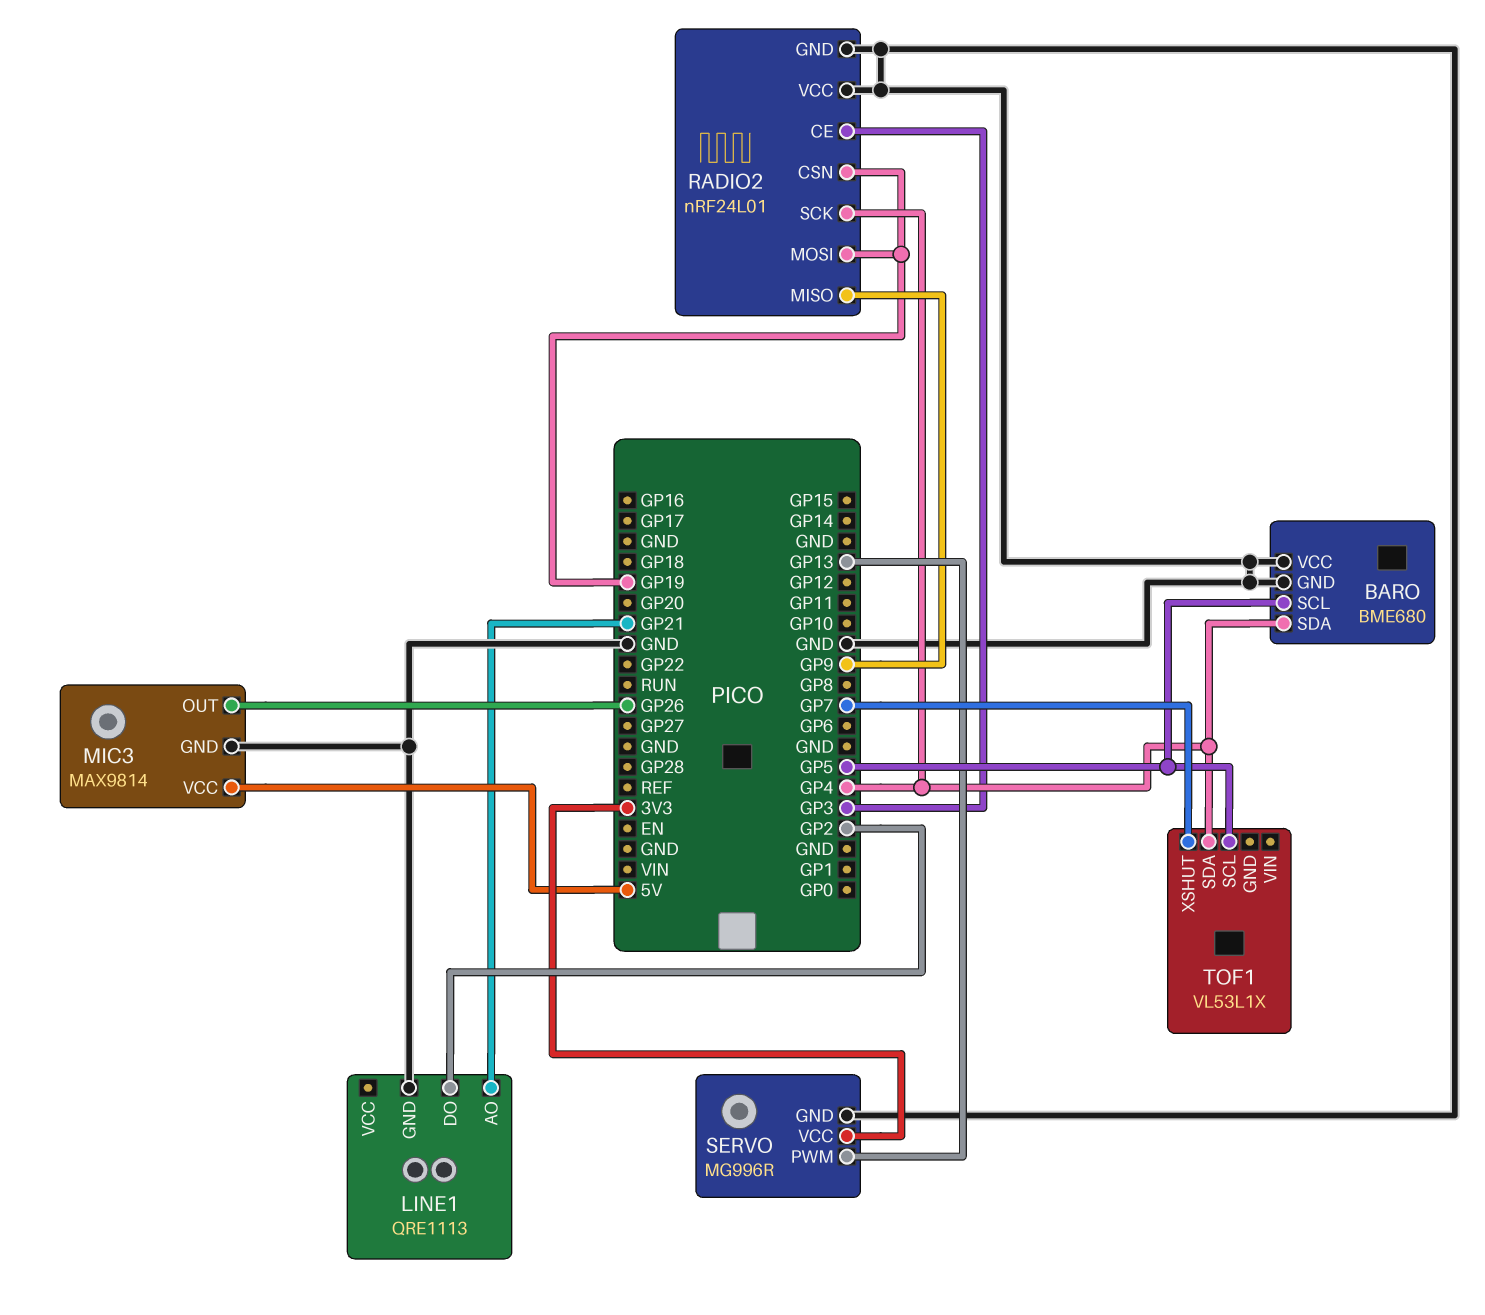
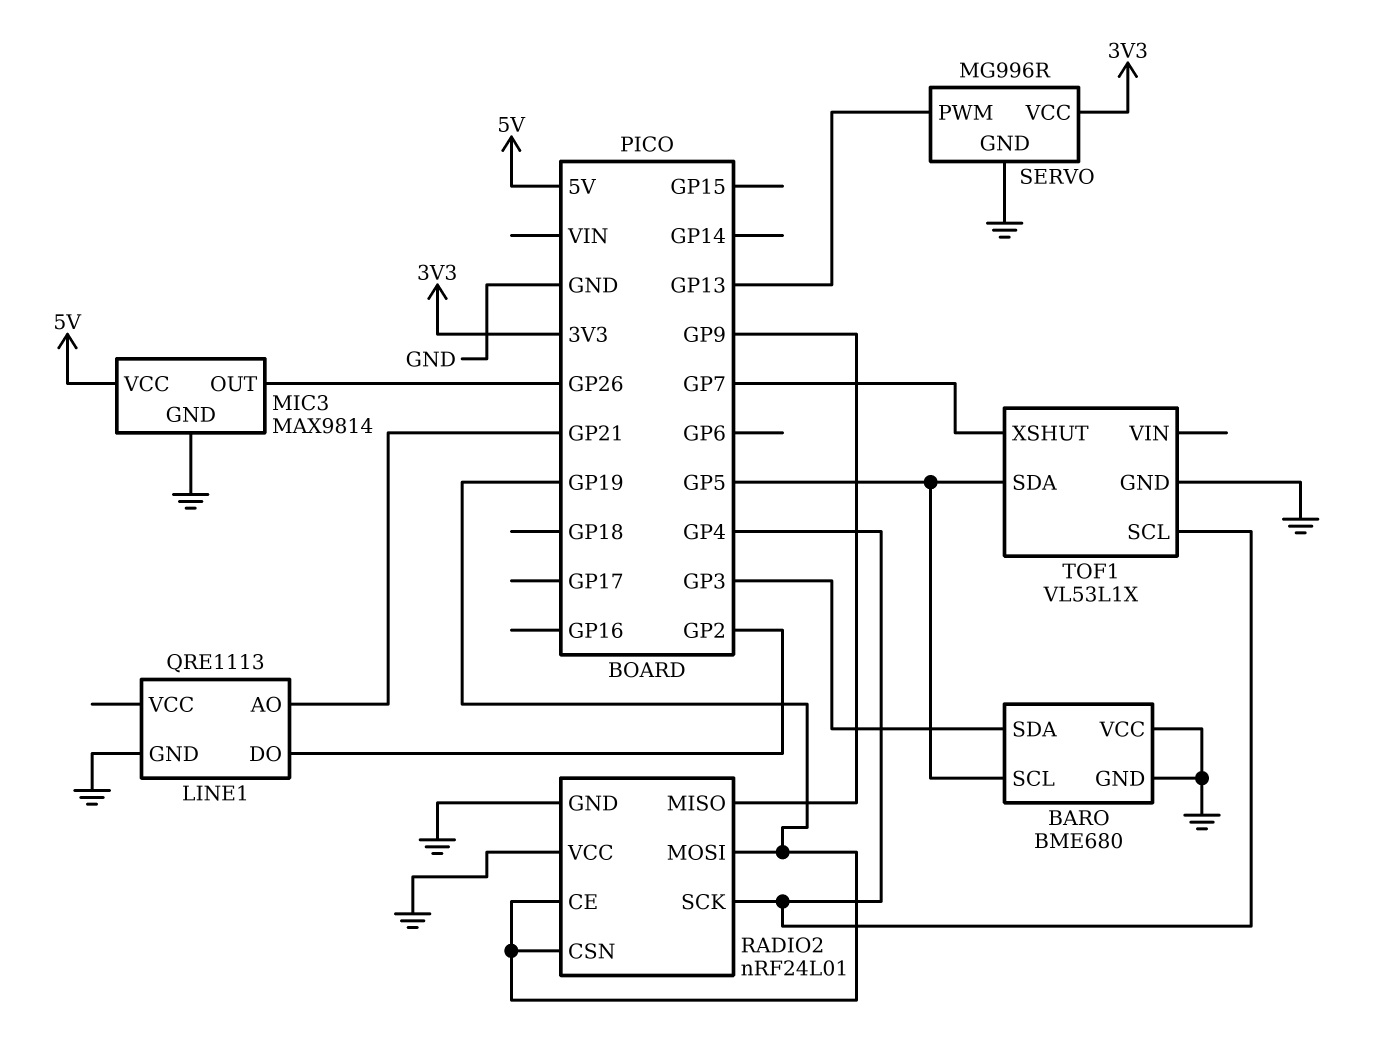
BARO pin SDA: GP4 -> GP3
RADIO2 pin CE: GP3 -> GP19
TOF1 pin GND: none -> GND
TOF1 pin SCL: GP5 -> GP4
TOF1 pin SDA: GP4 -> GP5

